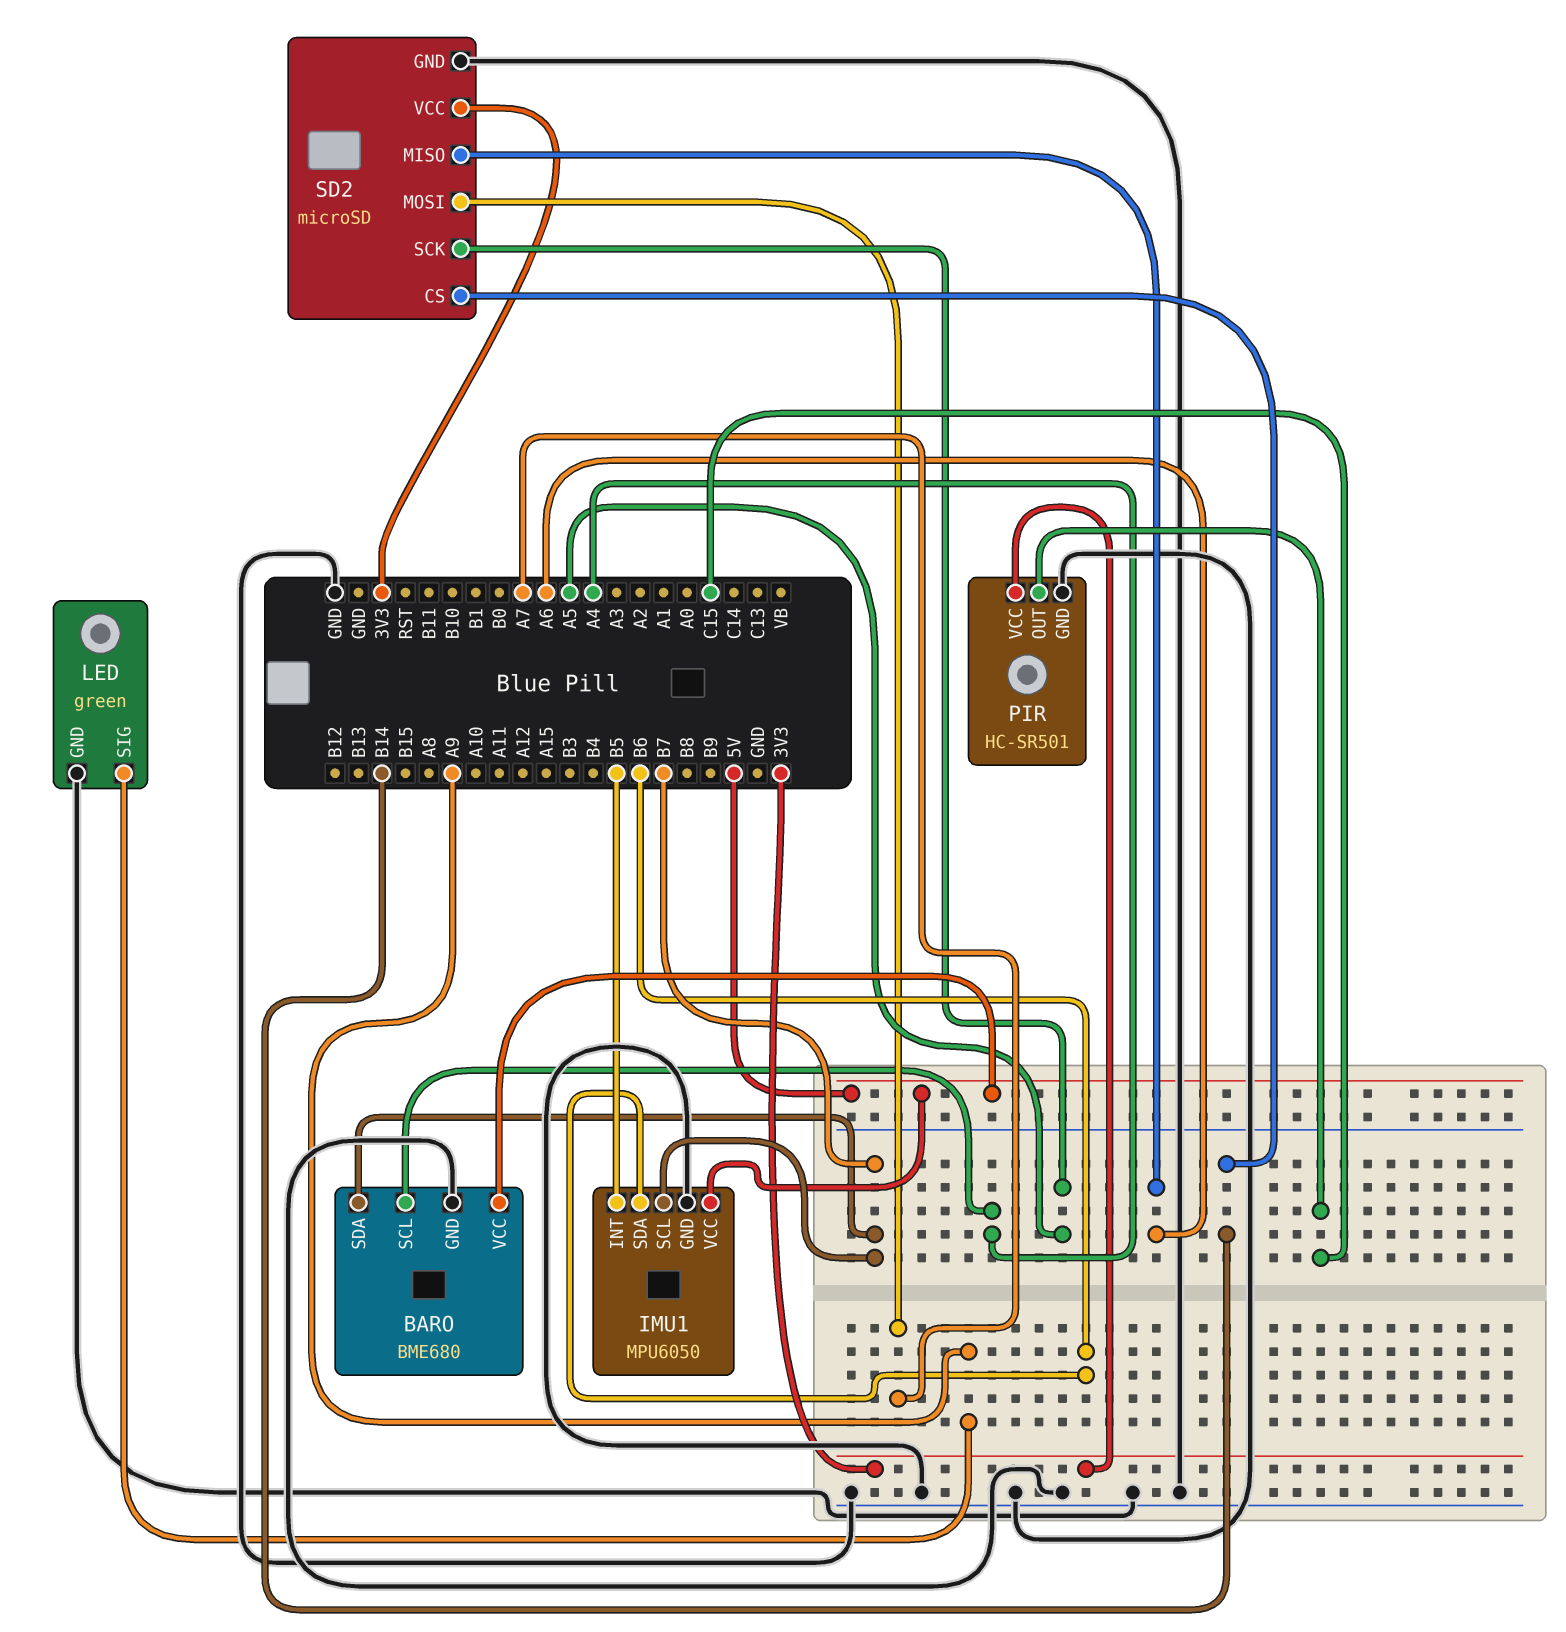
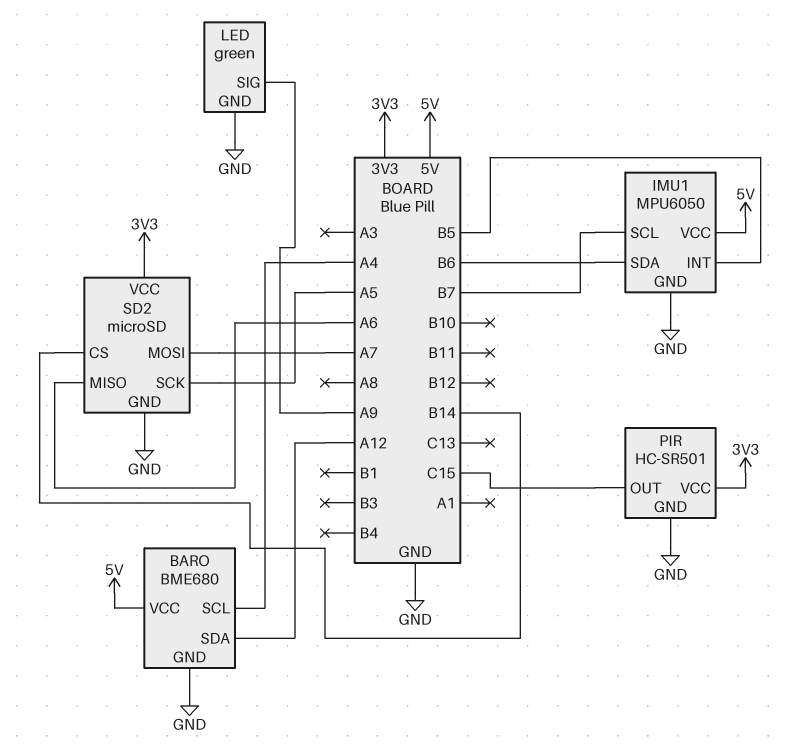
BARO pin SDA: B7 -> A12

